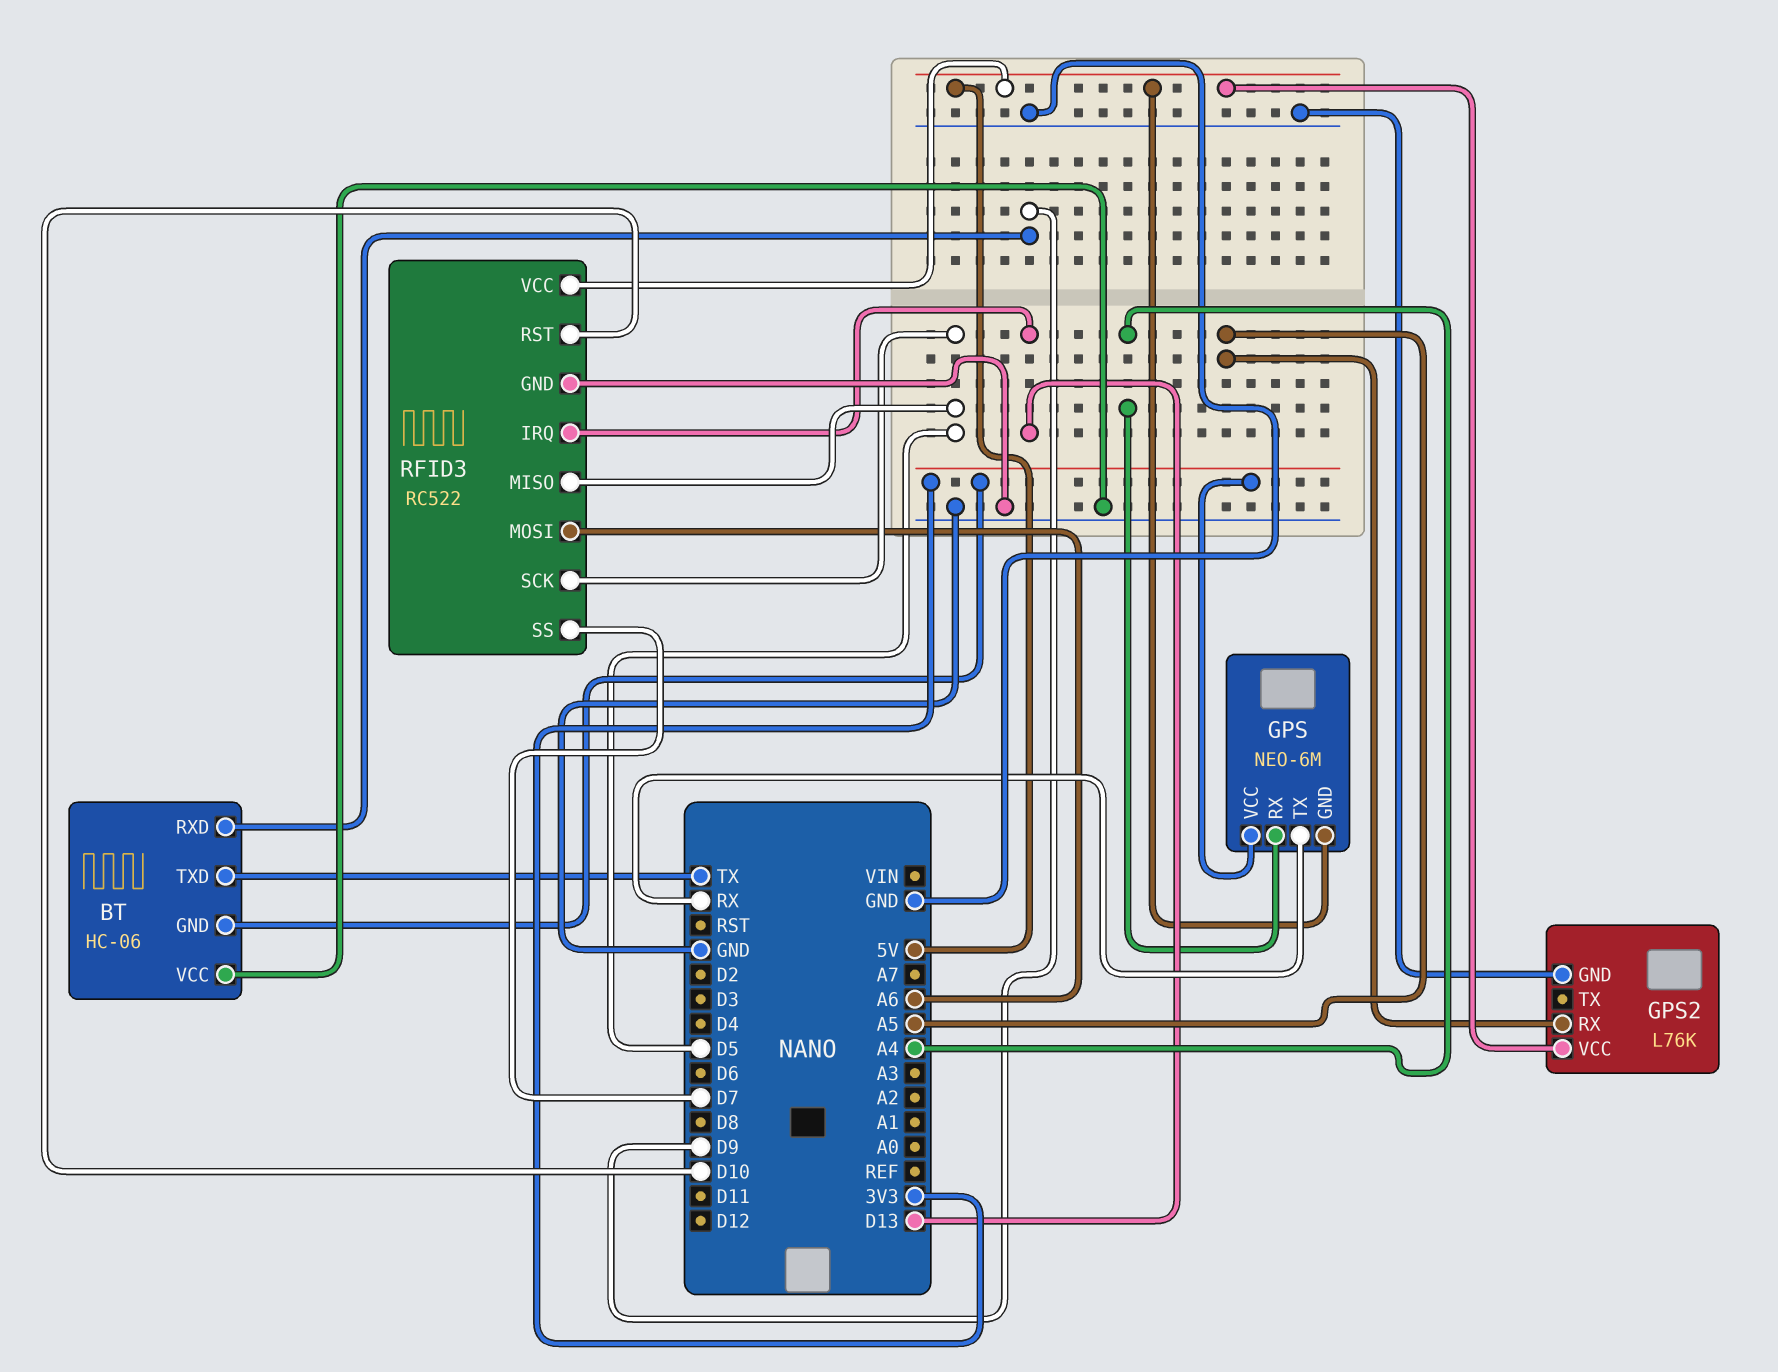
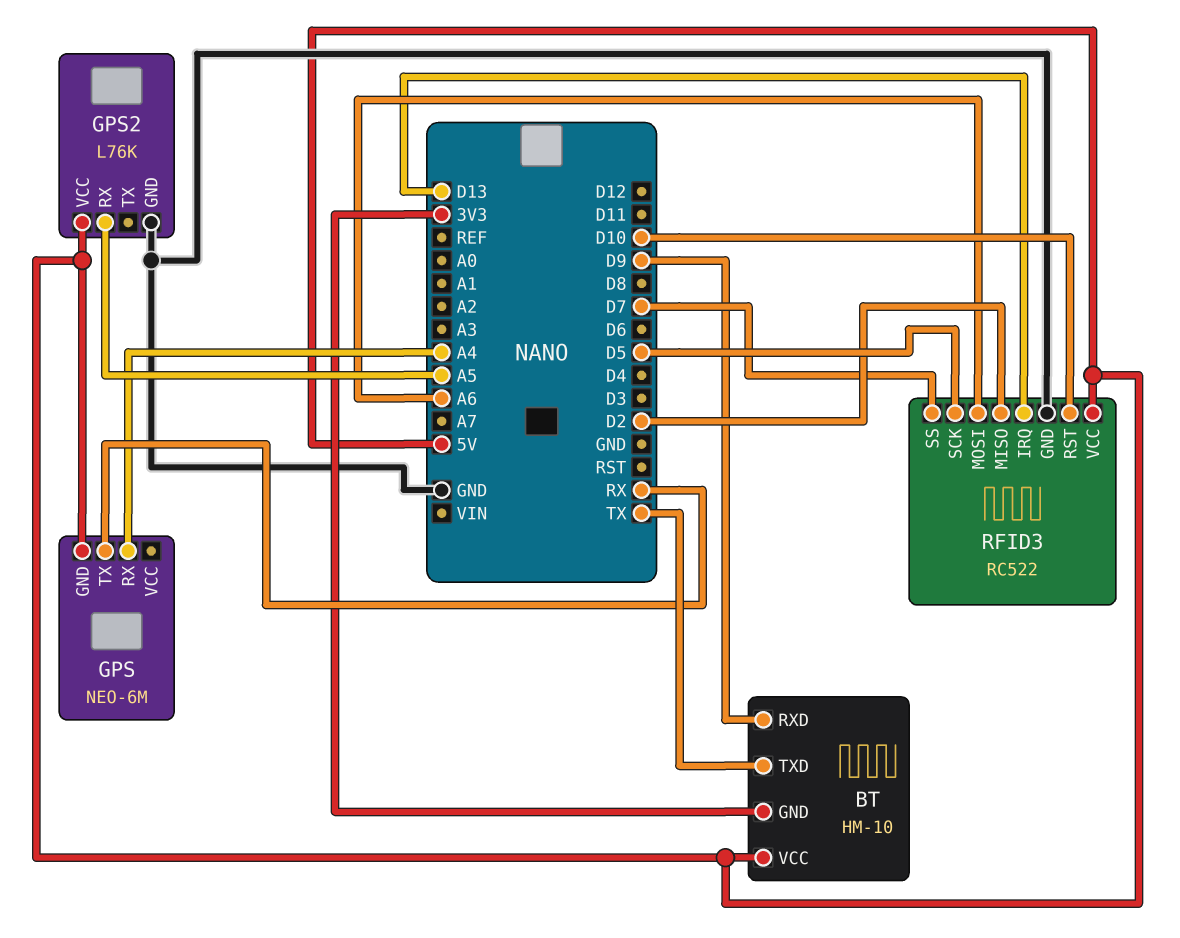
BT: HC-06 -> HM-10
BT pin VCC: GND -> 5V
GPS pin VCC: 3V3 -> none
RFID3 pin MISO: D5 -> D2

